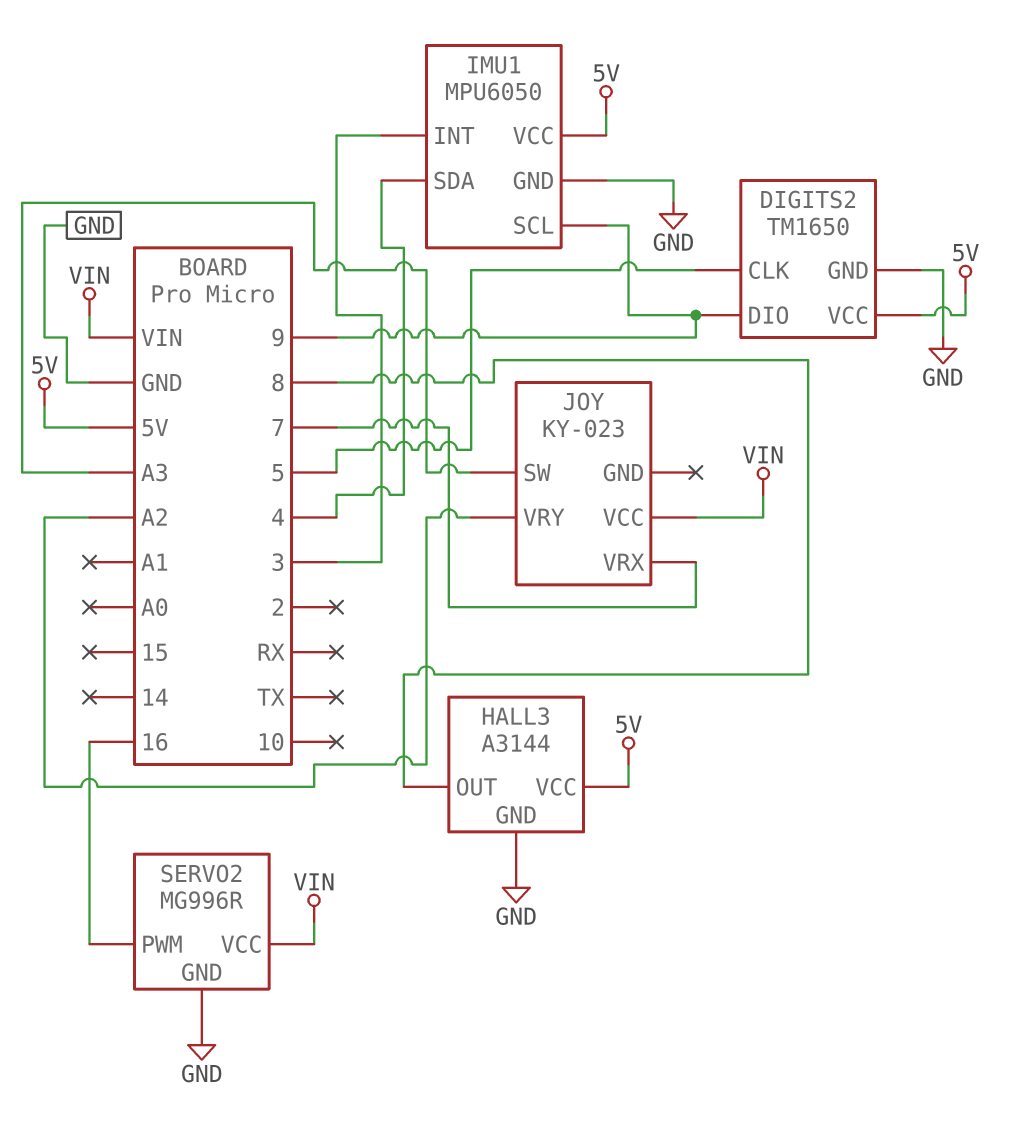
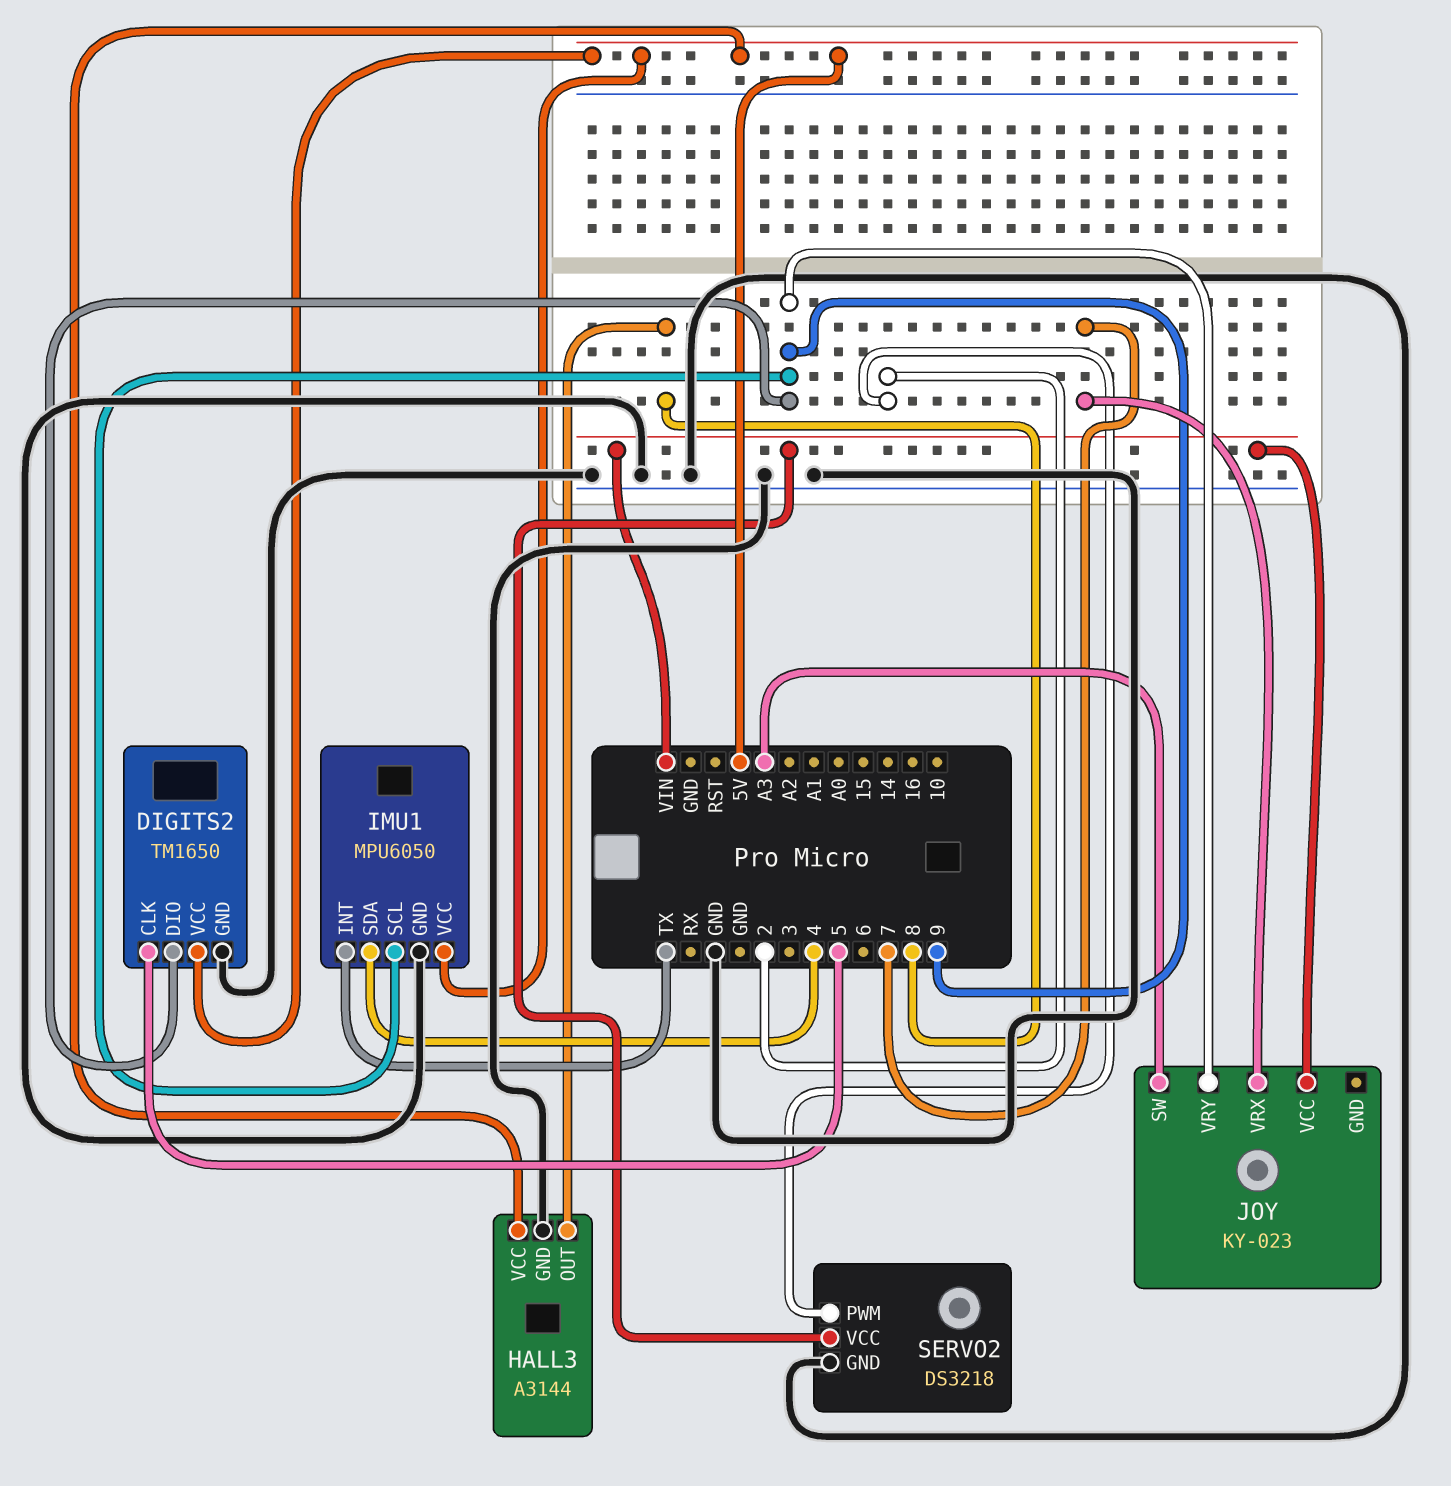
IMU1 pin INT: 3 -> TX
JOY pin VRY: A2 -> 9
SERVO2: MG996R -> DS3218
SERVO2 pin PWM: 16 -> 2

